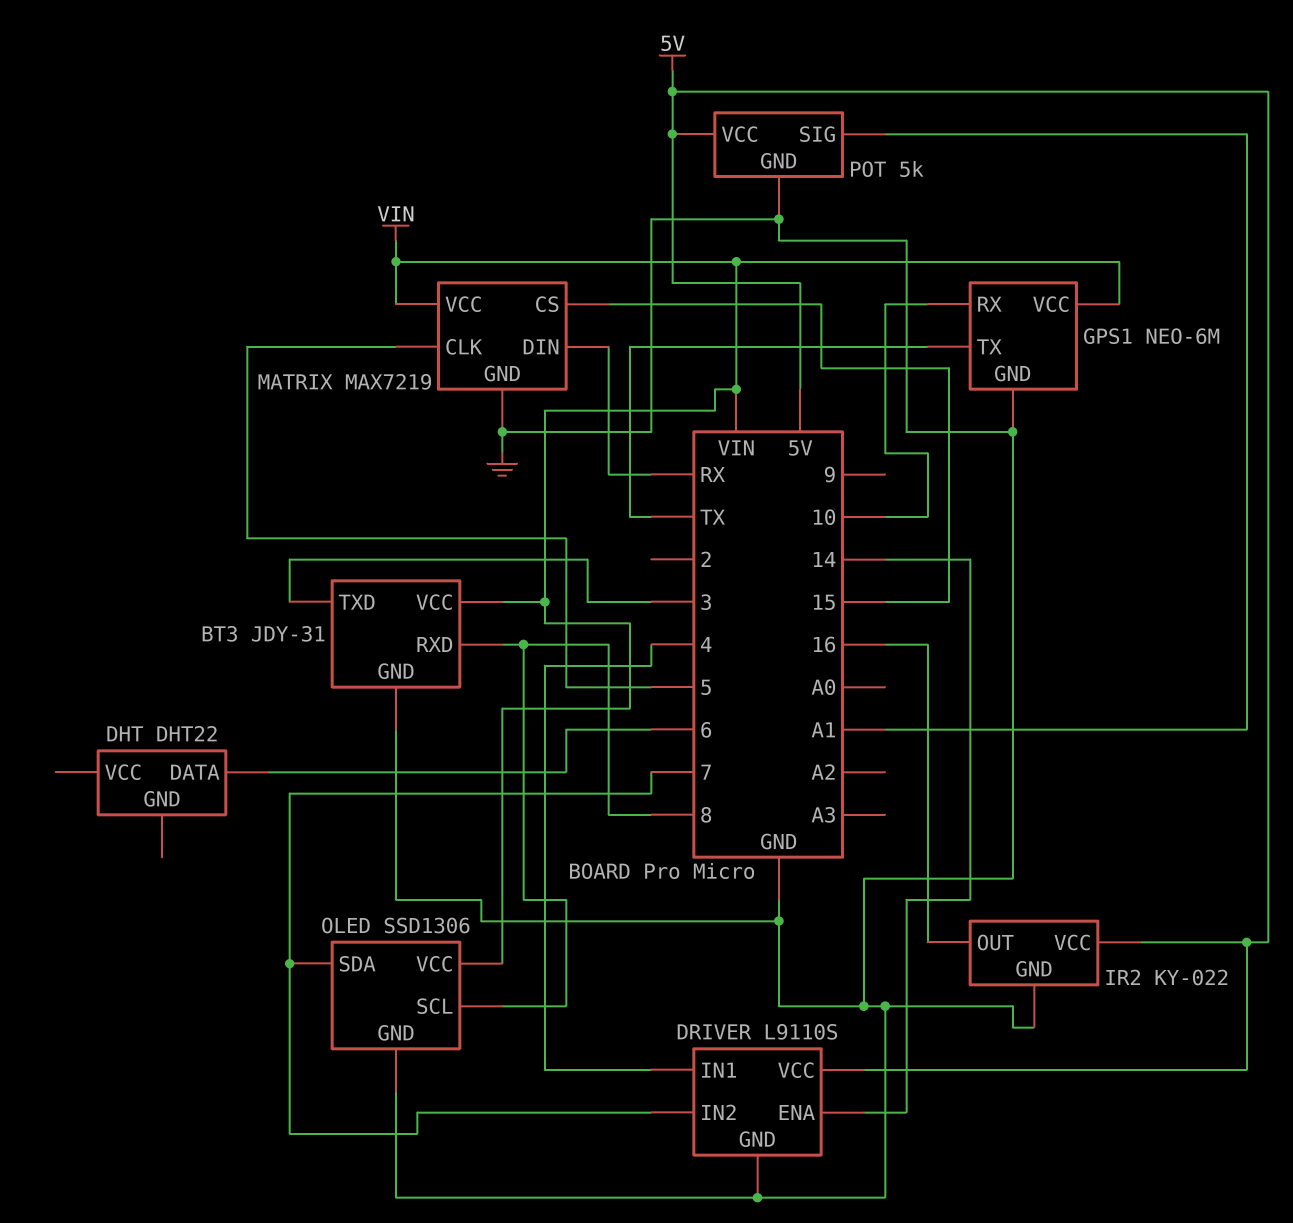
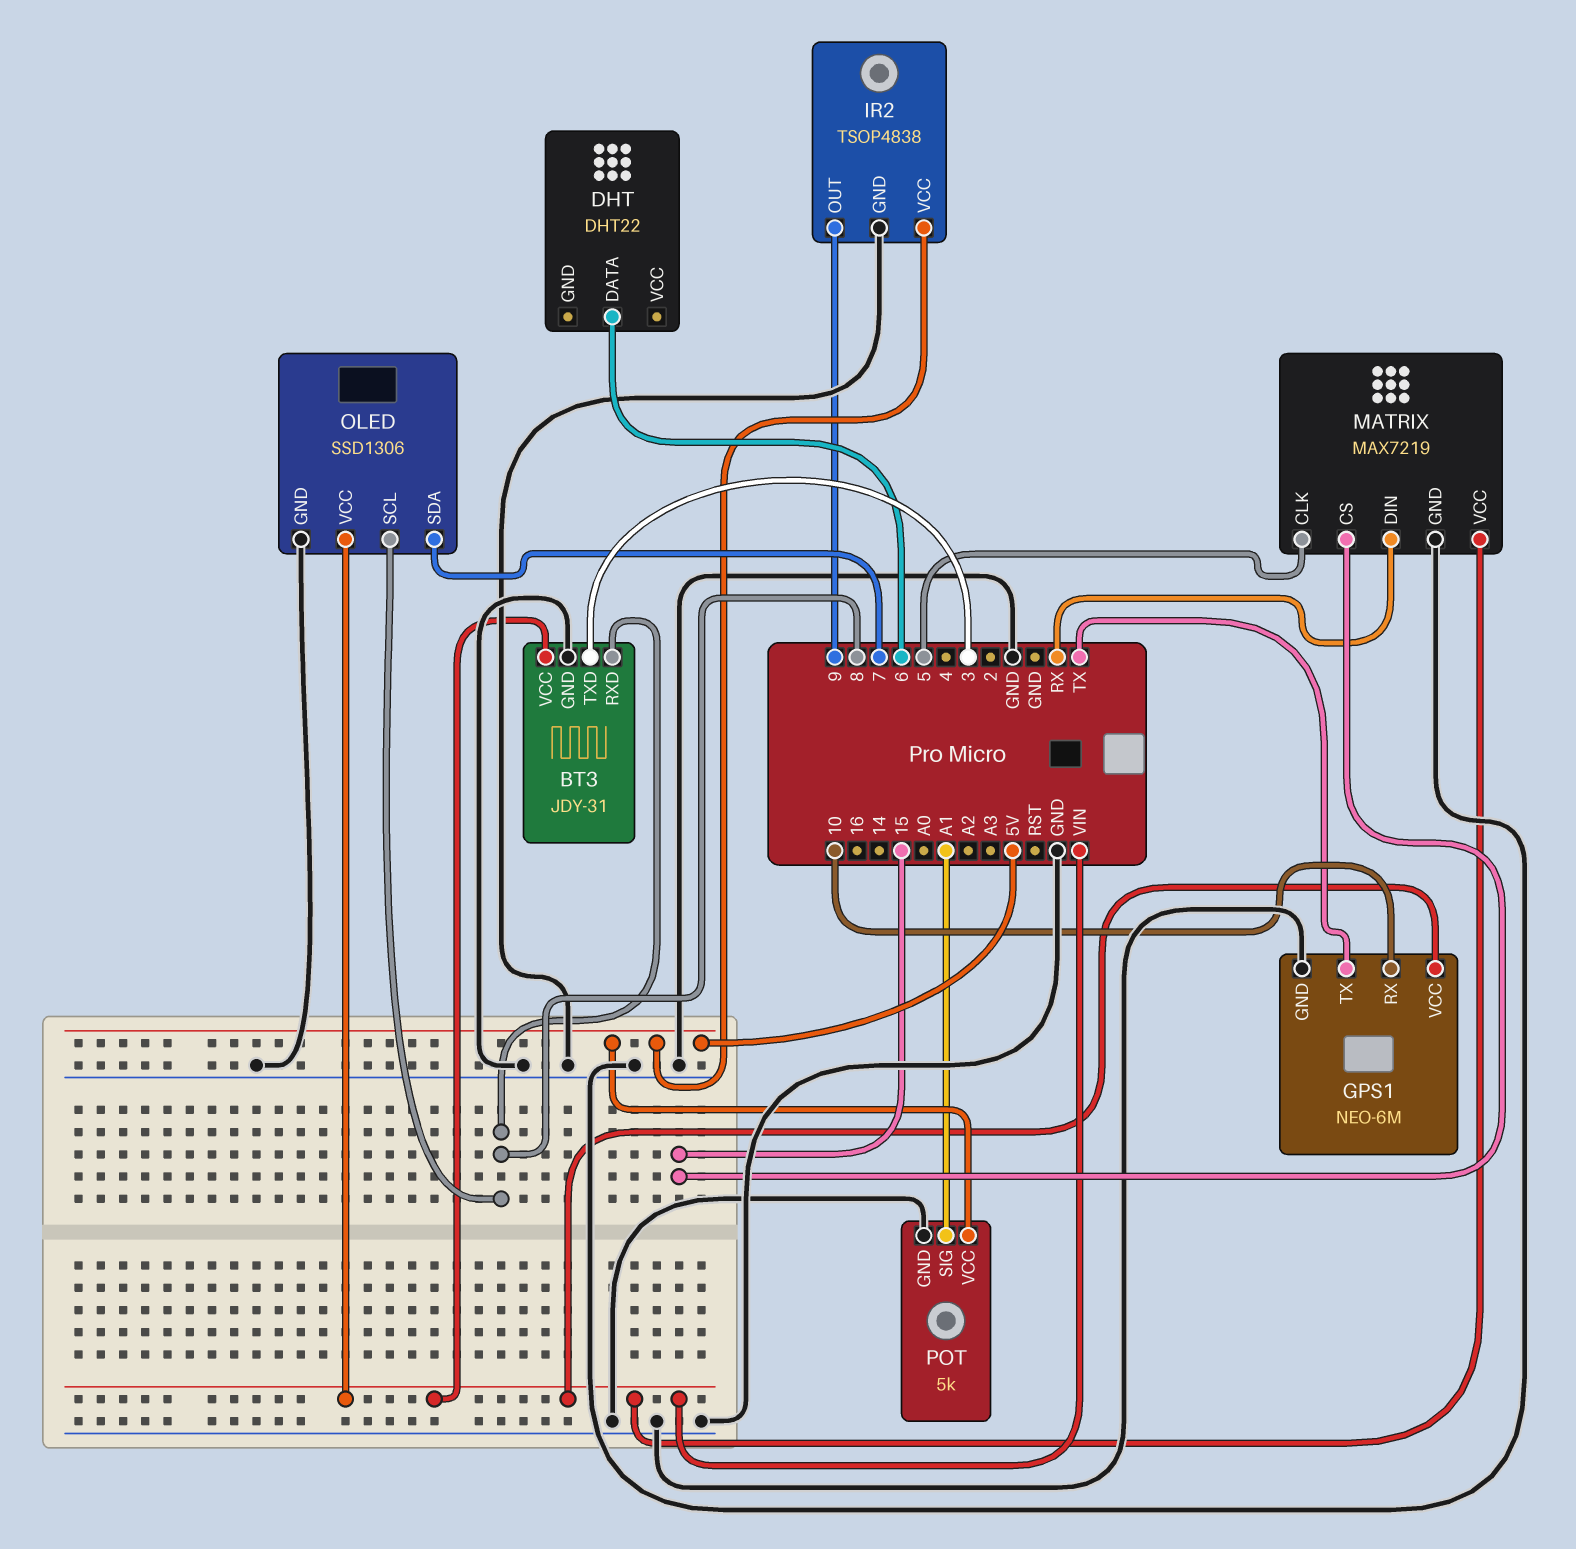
DRIVER: L9110S -> none
DRIVER pin ENA: 14 -> none
DRIVER pin GND: GND -> none
DRIVER pin IN1: 4 -> none
DRIVER pin IN2: 7 -> none
DRIVER pin VCC: 5V -> none
IR2: KY-022 -> TSOP4838
IR2 pin OUT: 16 -> 9

